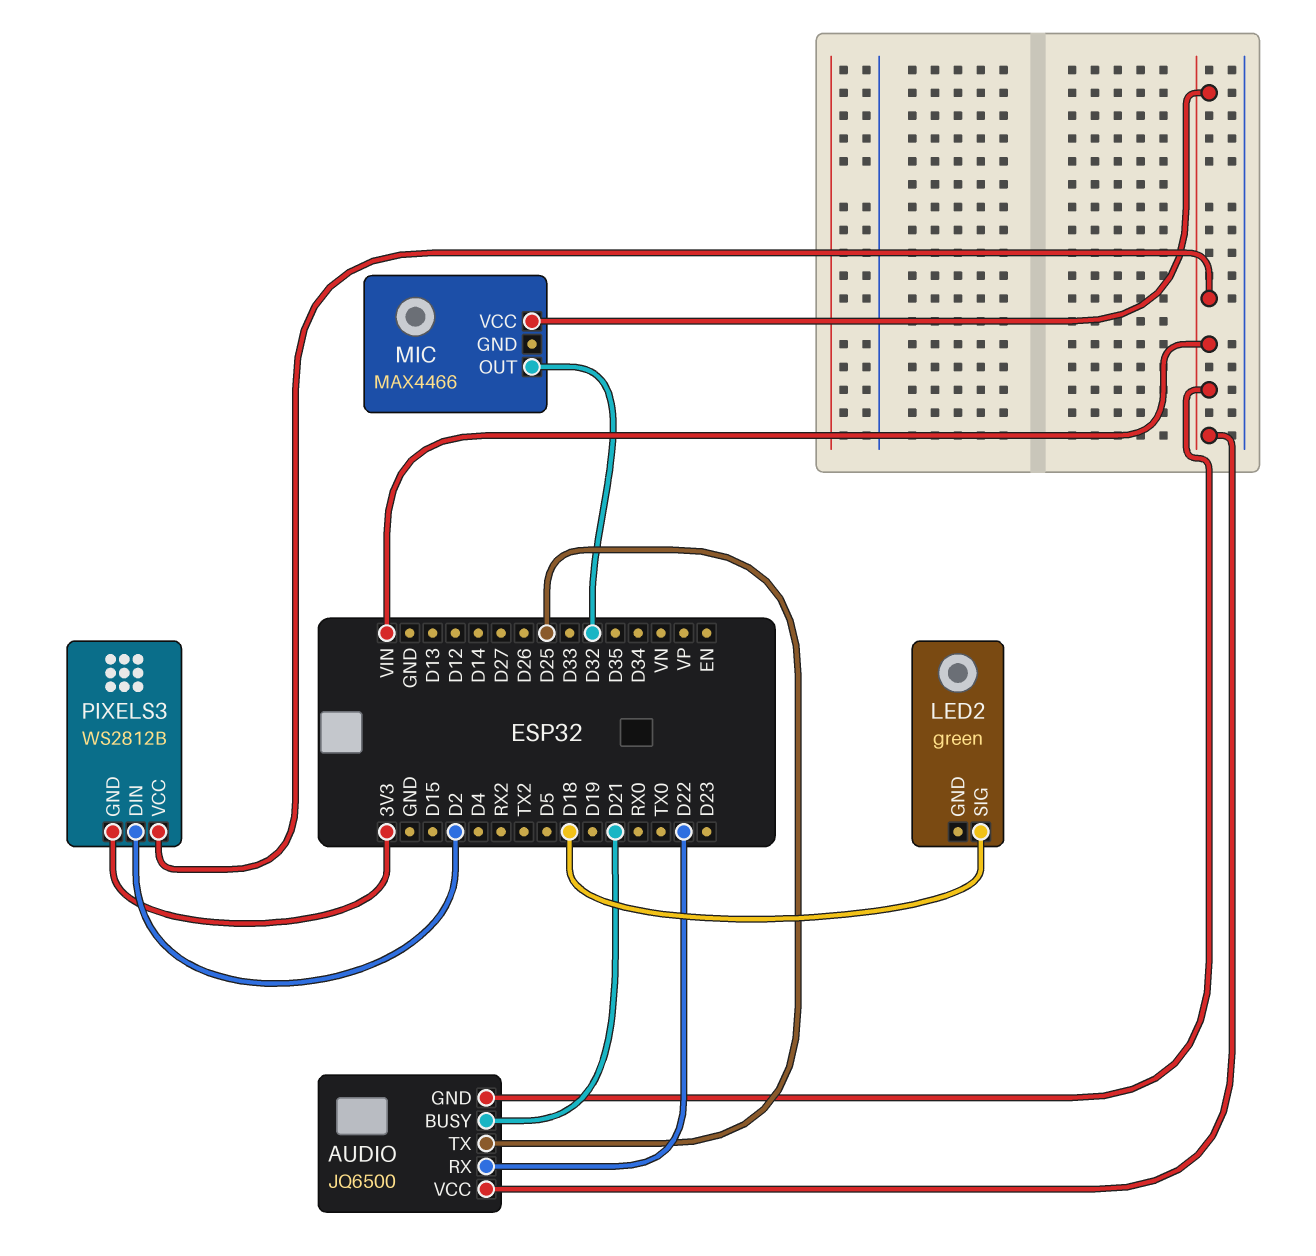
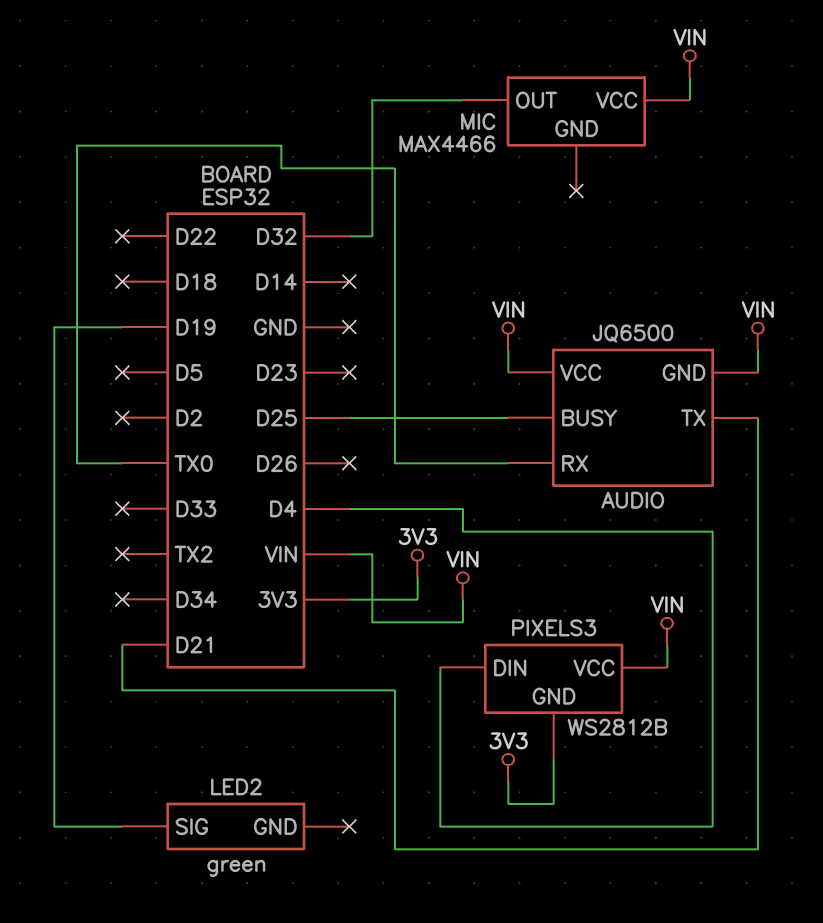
AUDIO pin BUSY: D21 -> D25
AUDIO pin RX: D22 -> TX0
AUDIO pin TX: D25 -> D21
LED2 pin SIG: D18 -> D19
PIXELS3 pin DIN: D2 -> D4

